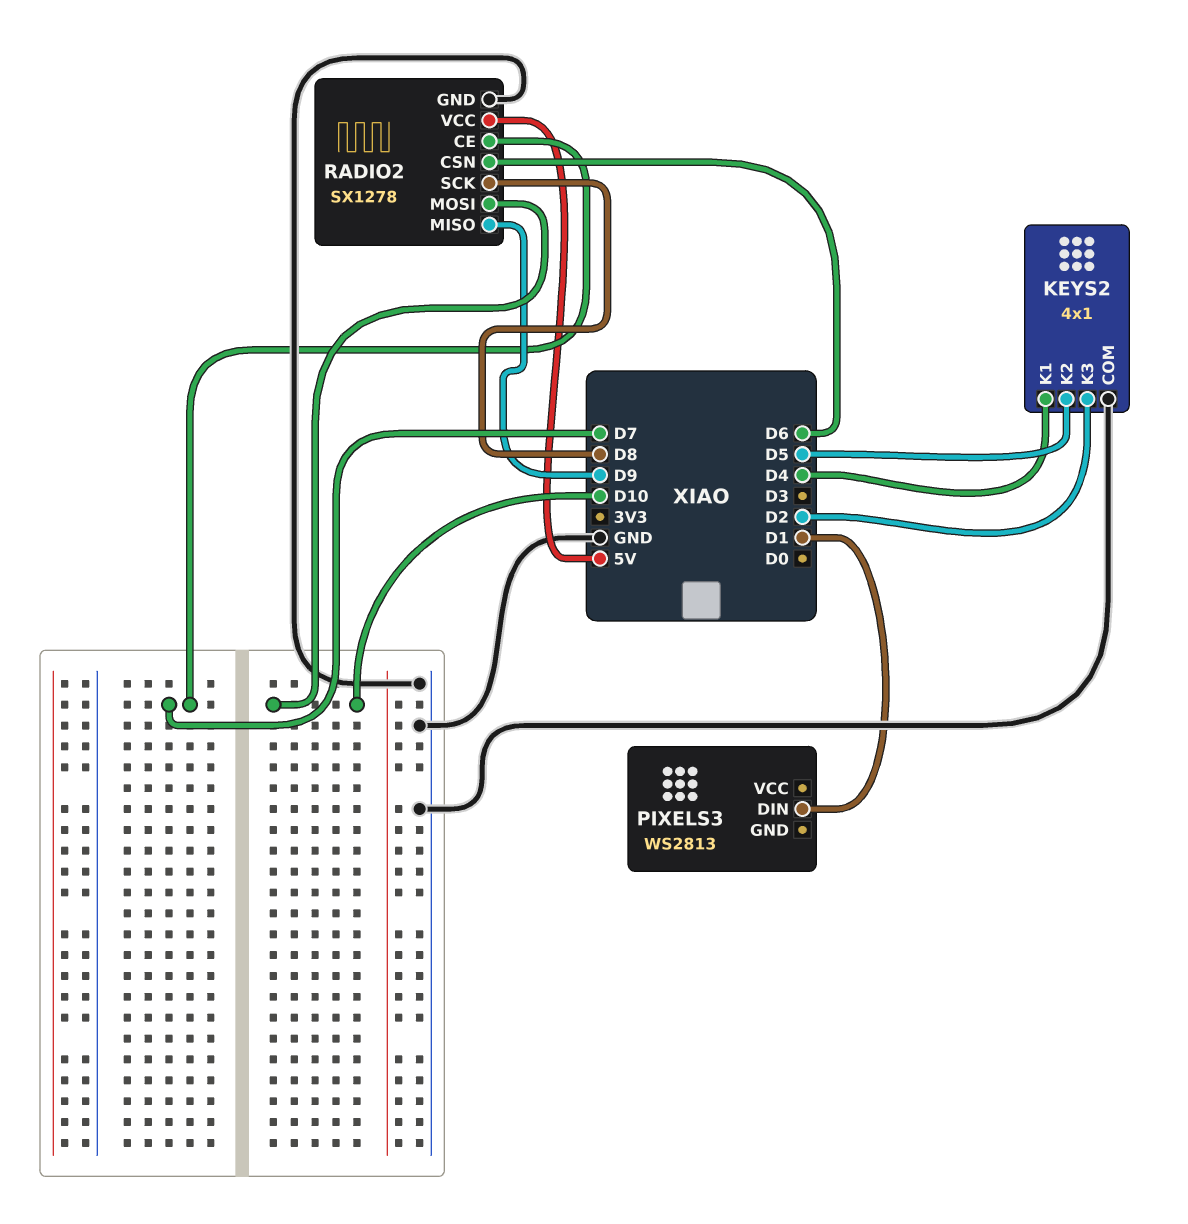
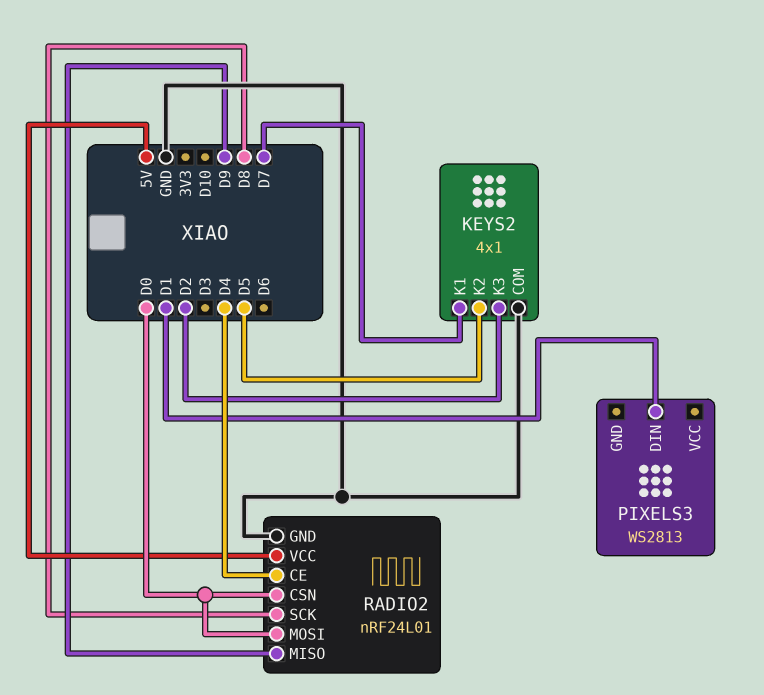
KEYS2 pin K1: D4 -> D7
RADIO2: SX1278 -> nRF24L01
RADIO2 pin CE: D7 -> D4
RADIO2 pin CSN: D6 -> D0
RADIO2 pin MOSI: D10 -> D0

